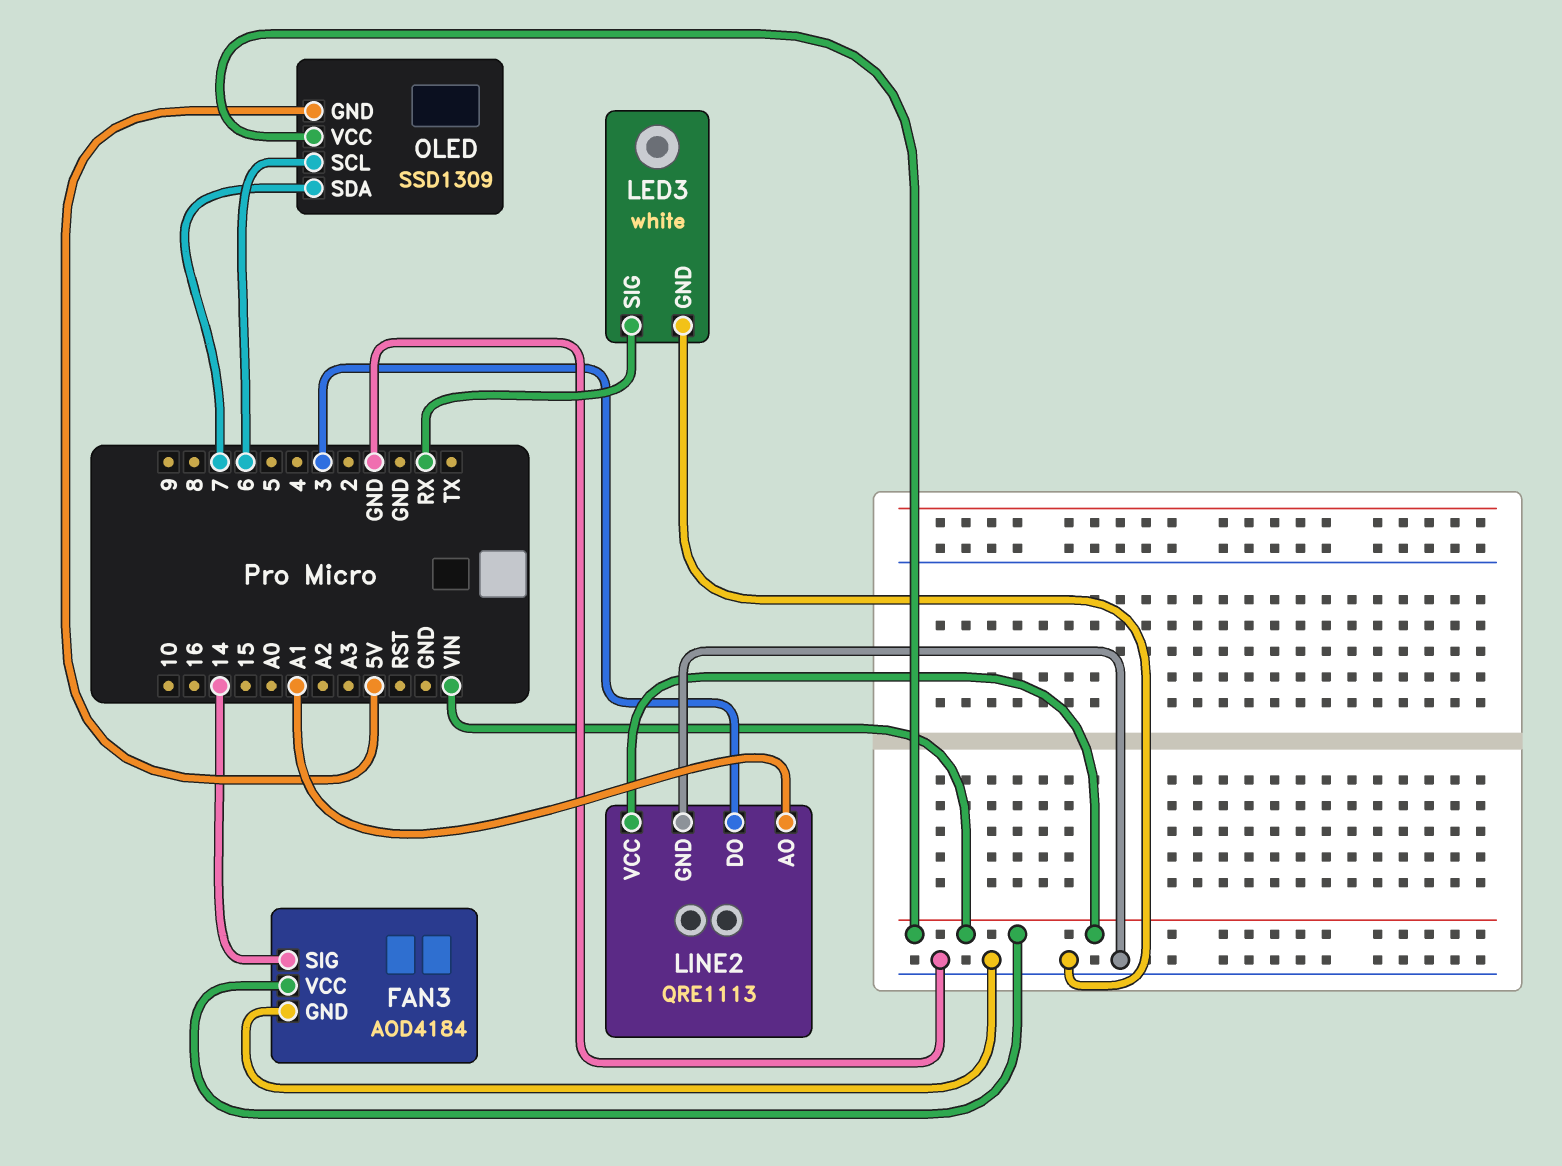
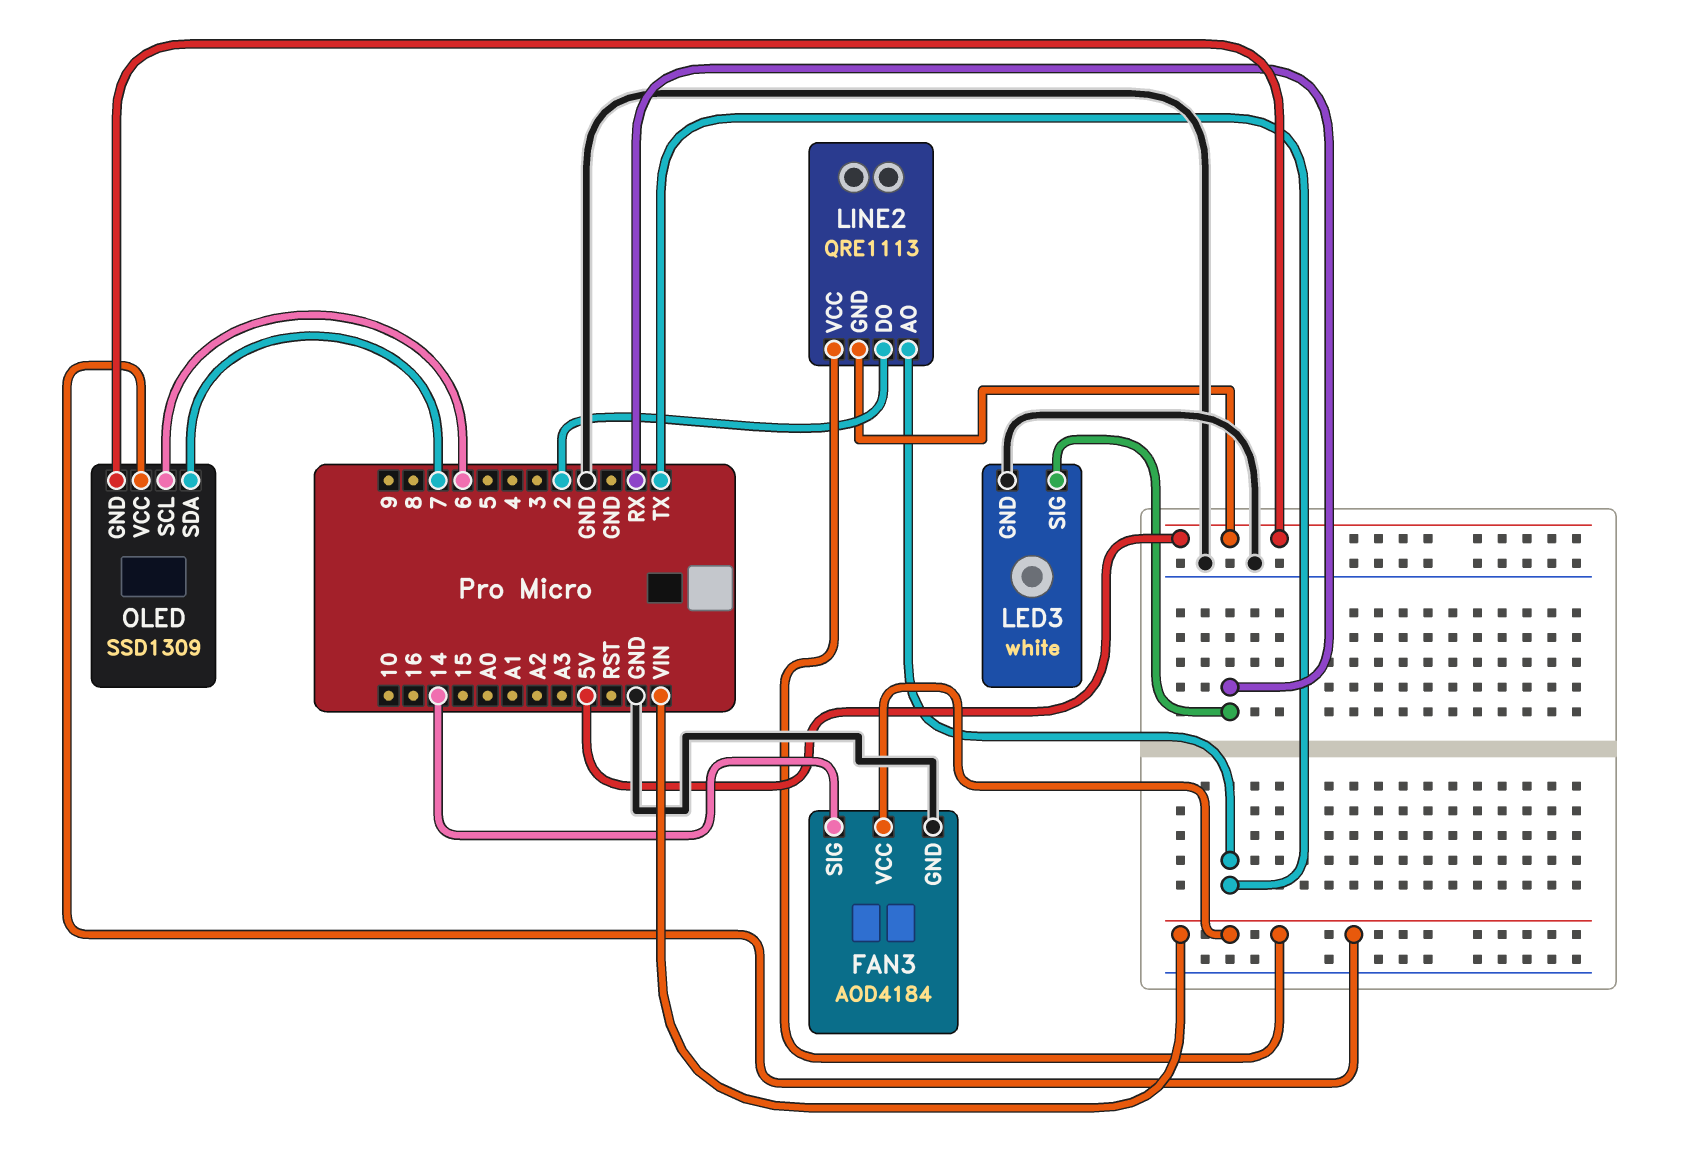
LINE2 pin AO: A1 -> TX
LINE2 pin DO: 3 -> 2
LINE2 pin GND: GND -> 5V

